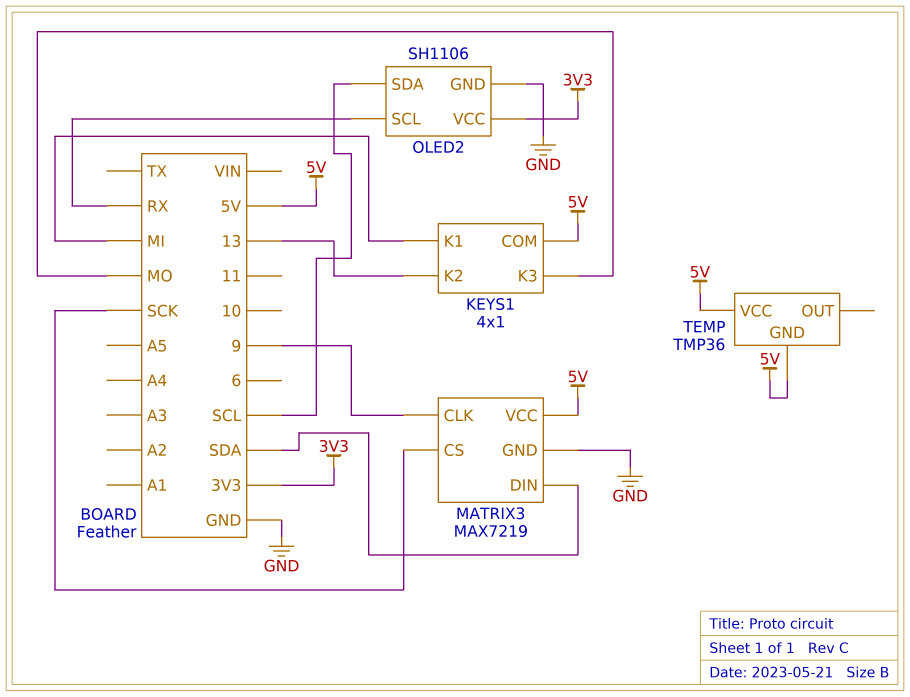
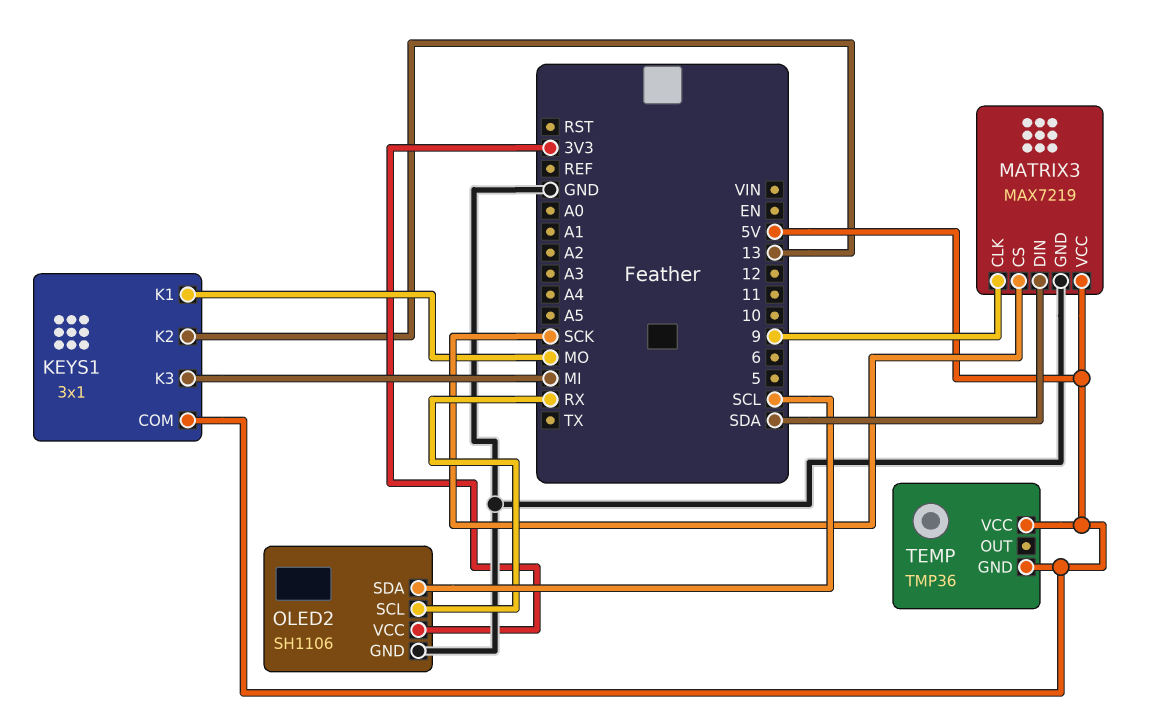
KEYS1: 4x1 -> 3x1
KEYS1 pin K1: MI -> MO
KEYS1 pin K3: MO -> MI

